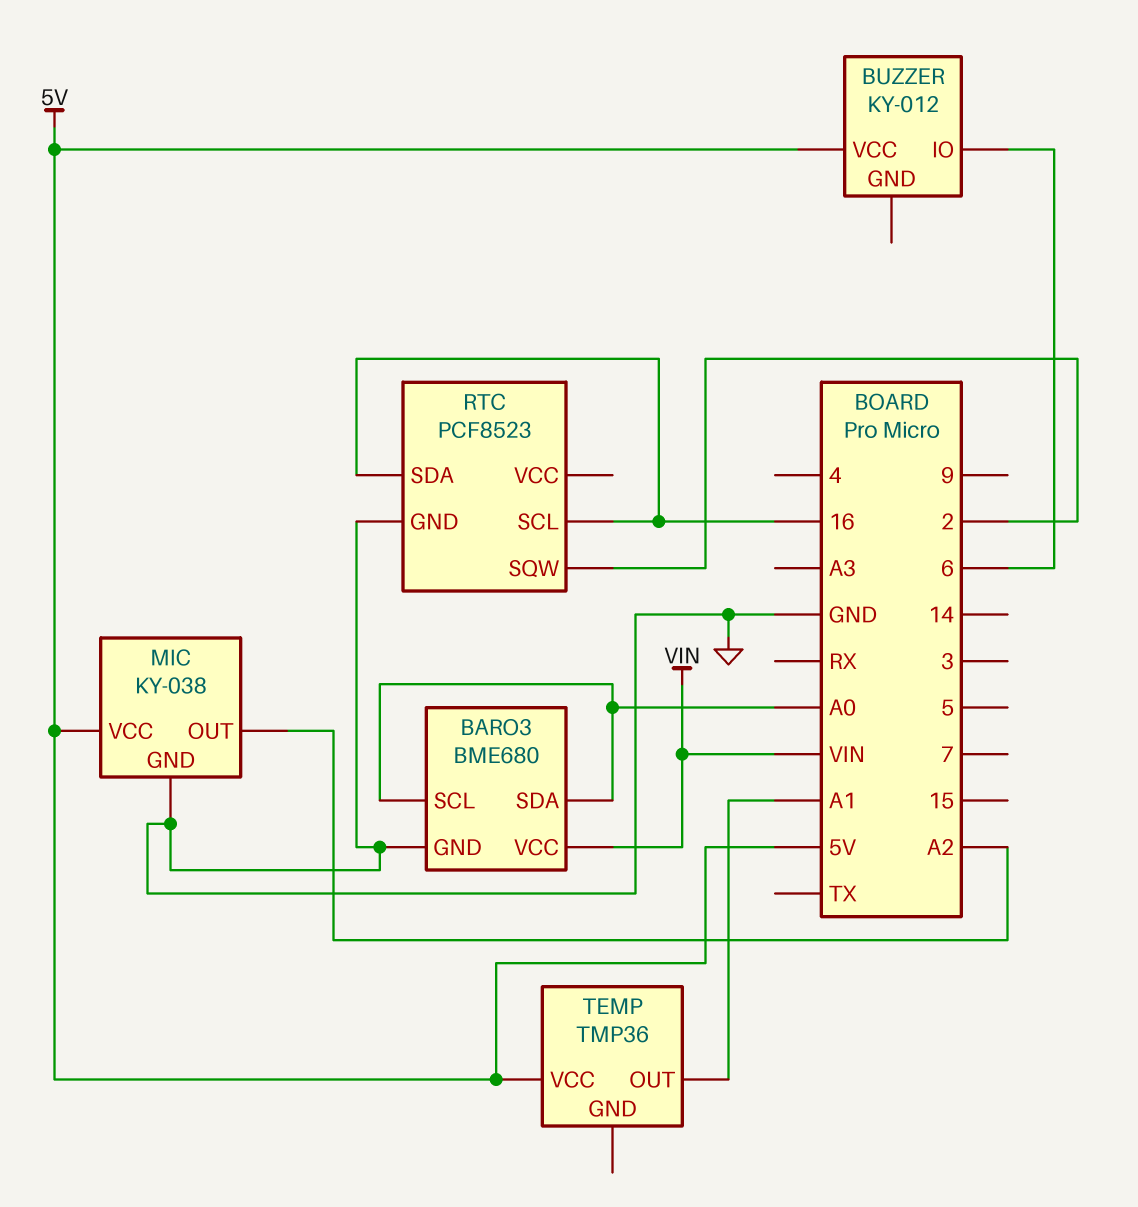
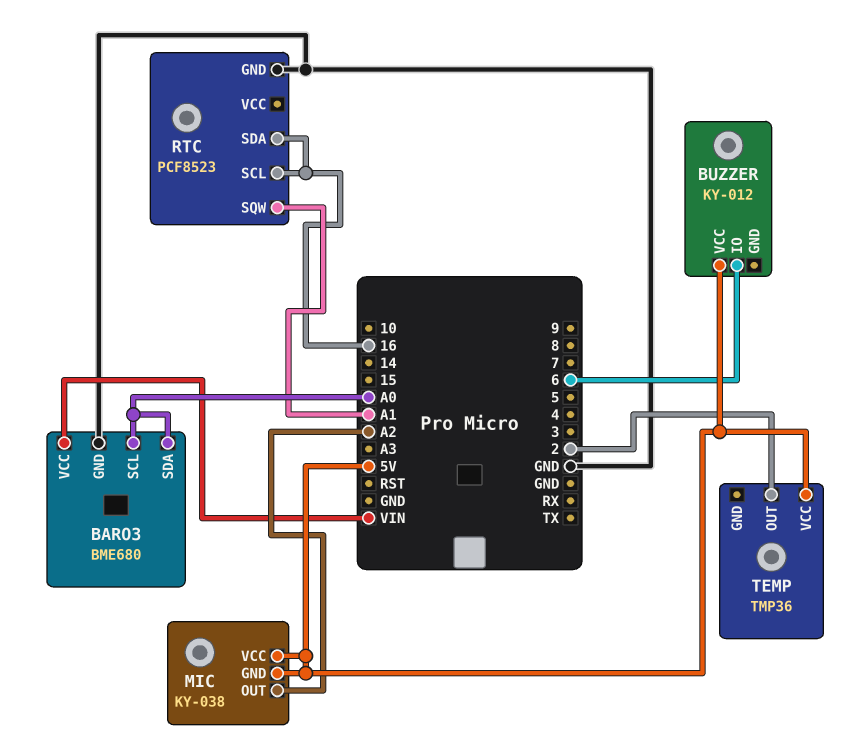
MIC pin GND: GND -> 5V
RTC pin SQW: 2 -> A1
TEMP pin OUT: A1 -> 2

